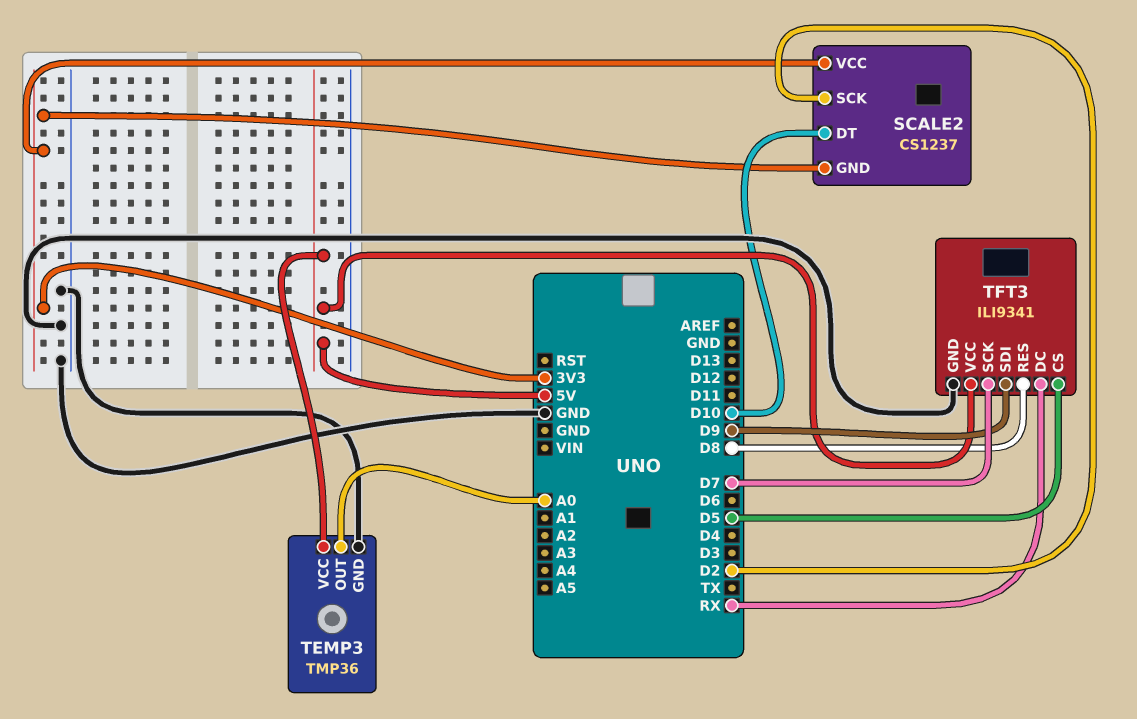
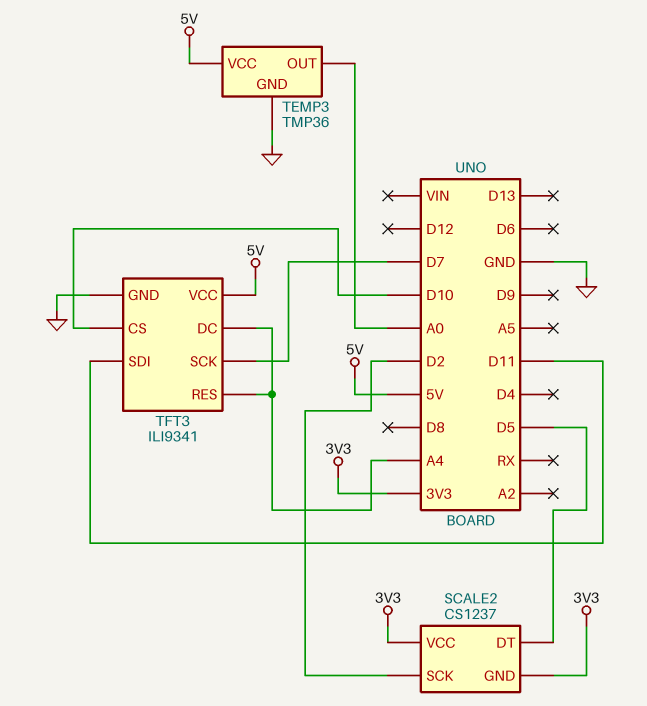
SCALE2 pin DT: D10 -> D5
TFT3 pin CS: D5 -> D10
TFT3 pin DC: RX -> A4
TFT3 pin RES: D8 -> A4
TFT3 pin SDI: D9 -> D11

